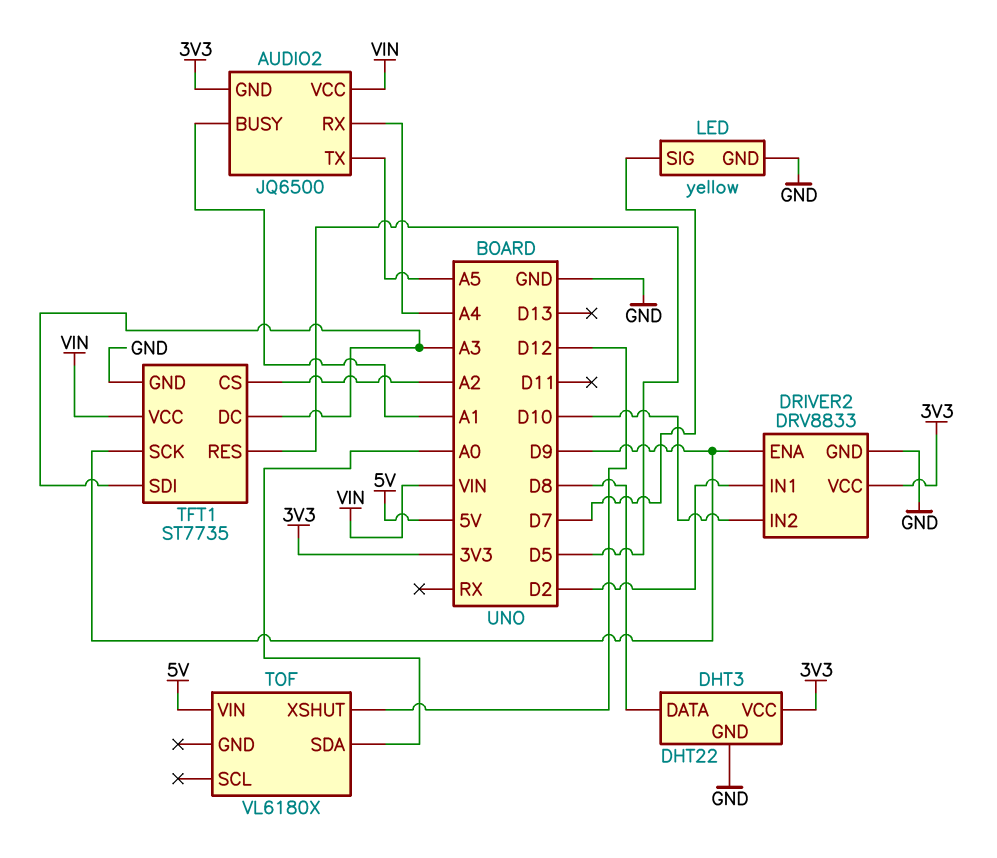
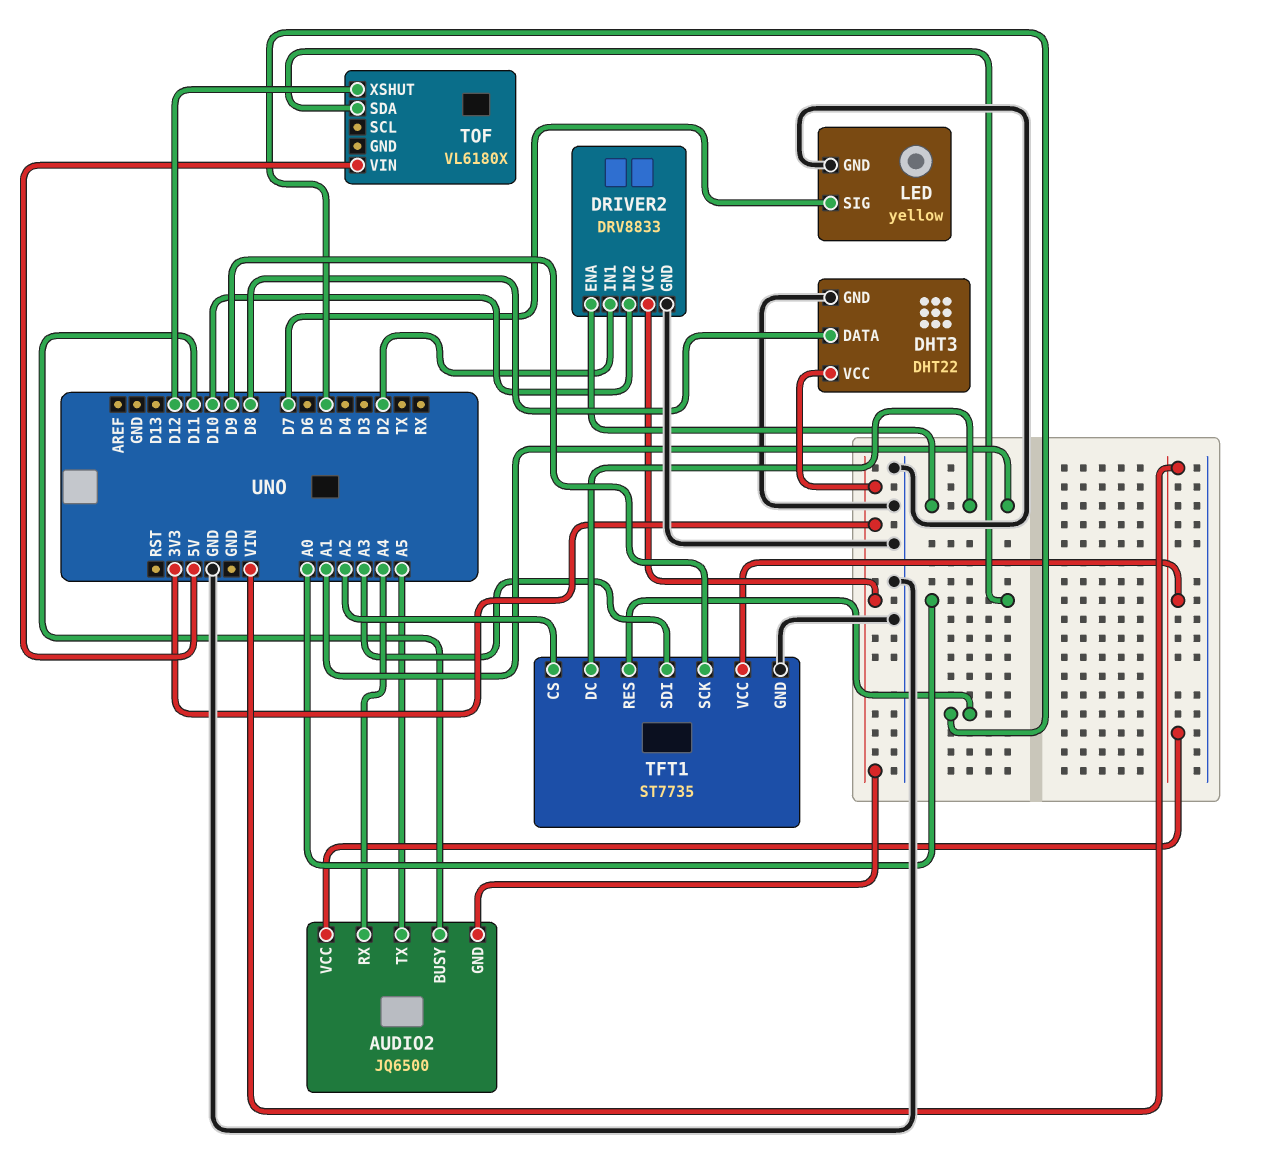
AUDIO2 pin BUSY: A1 -> D11
DRIVER2 pin ENA: D9 -> A1
TFT1 pin DC: A3 -> A1

